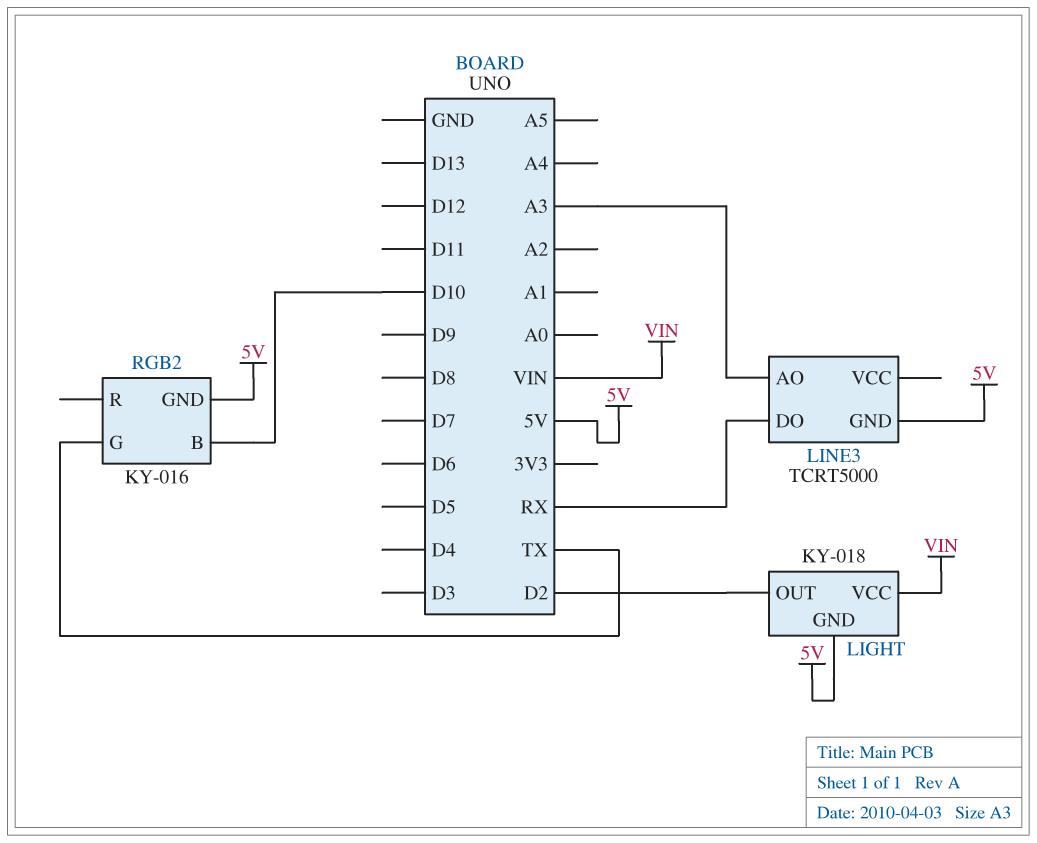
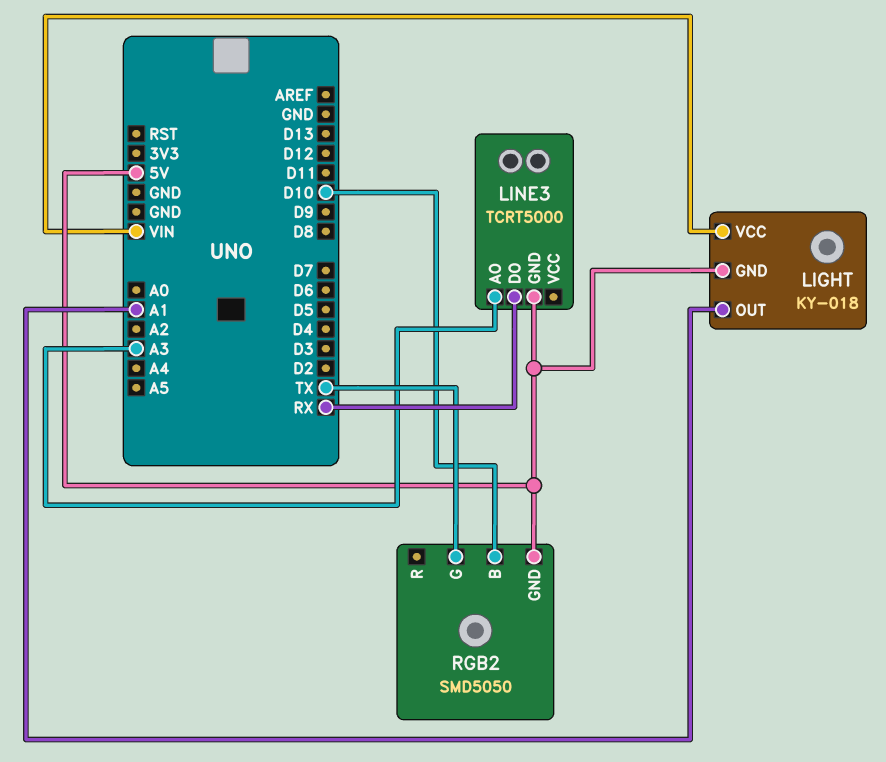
LIGHT pin OUT: D2 -> A1
RGB2: KY-016 -> SMD5050

